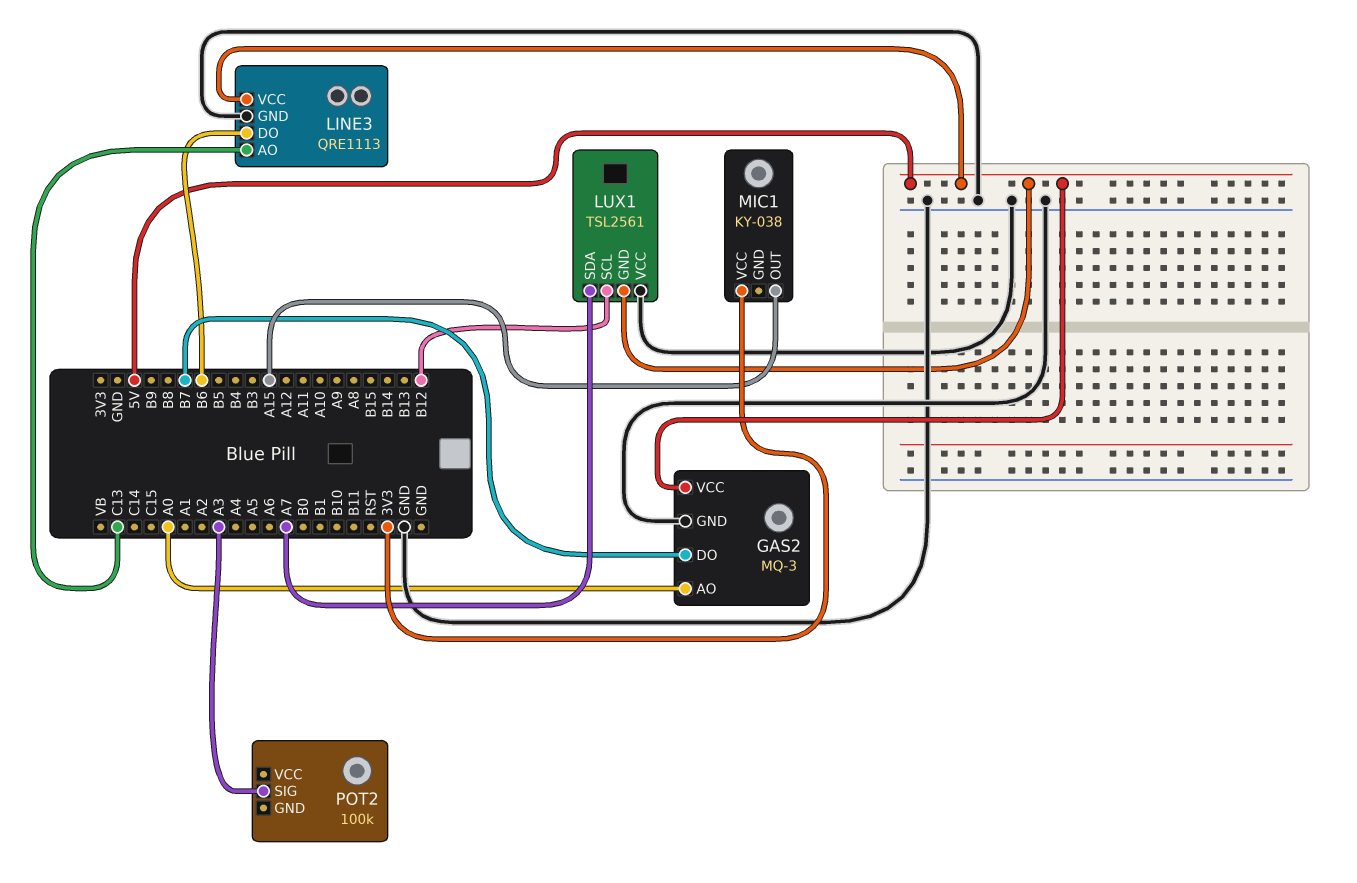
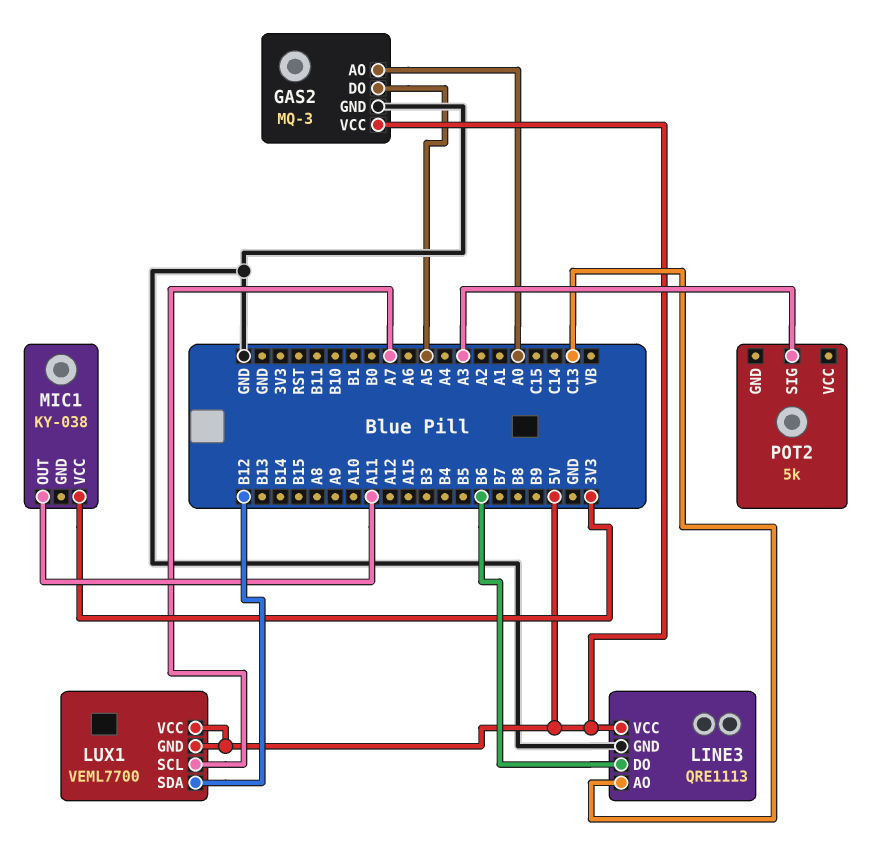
GAS2 pin DO: B7 -> A5
LUX1: TSL2561 -> VEML7700
LUX1 pin SCL: B12 -> A7
LUX1 pin SDA: A7 -> B12
LUX1 pin VCC: GND -> 5V
MIC1 pin OUT: A15 -> A11
POT2: 100k -> 5k

